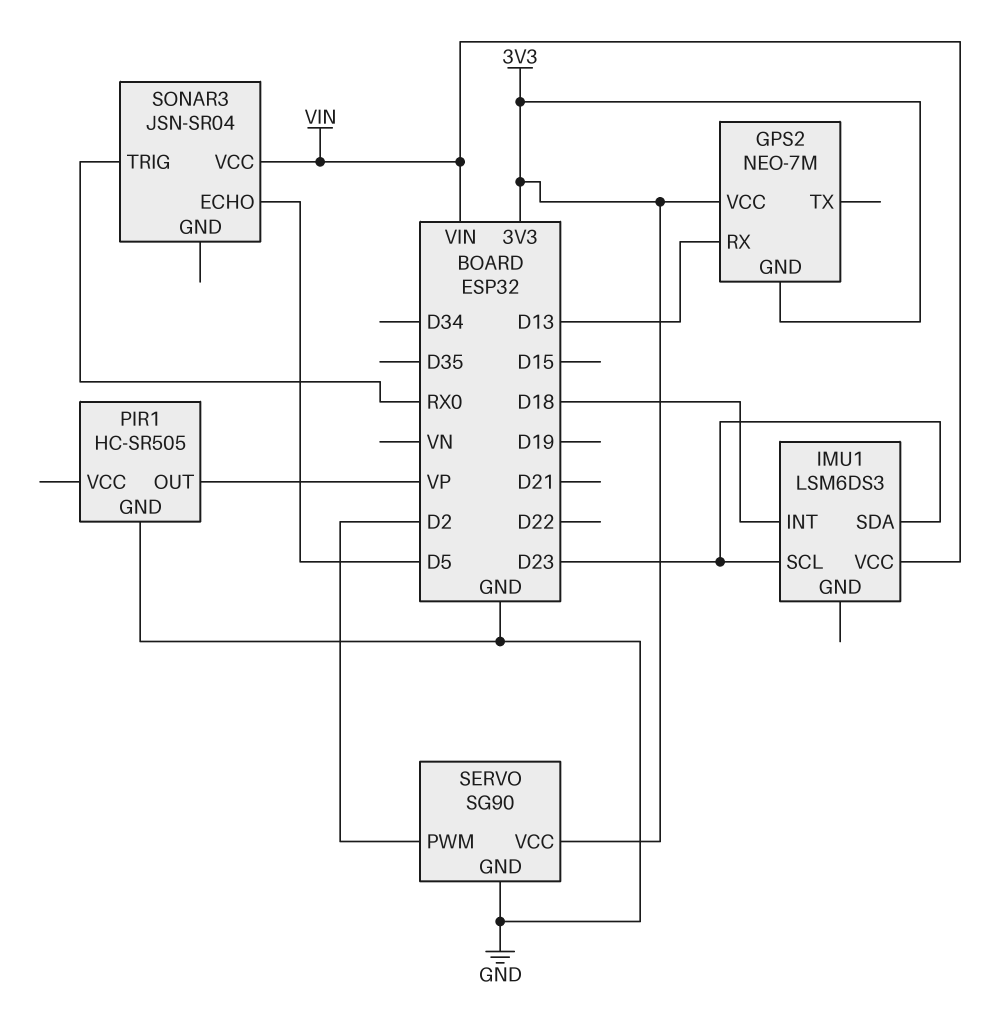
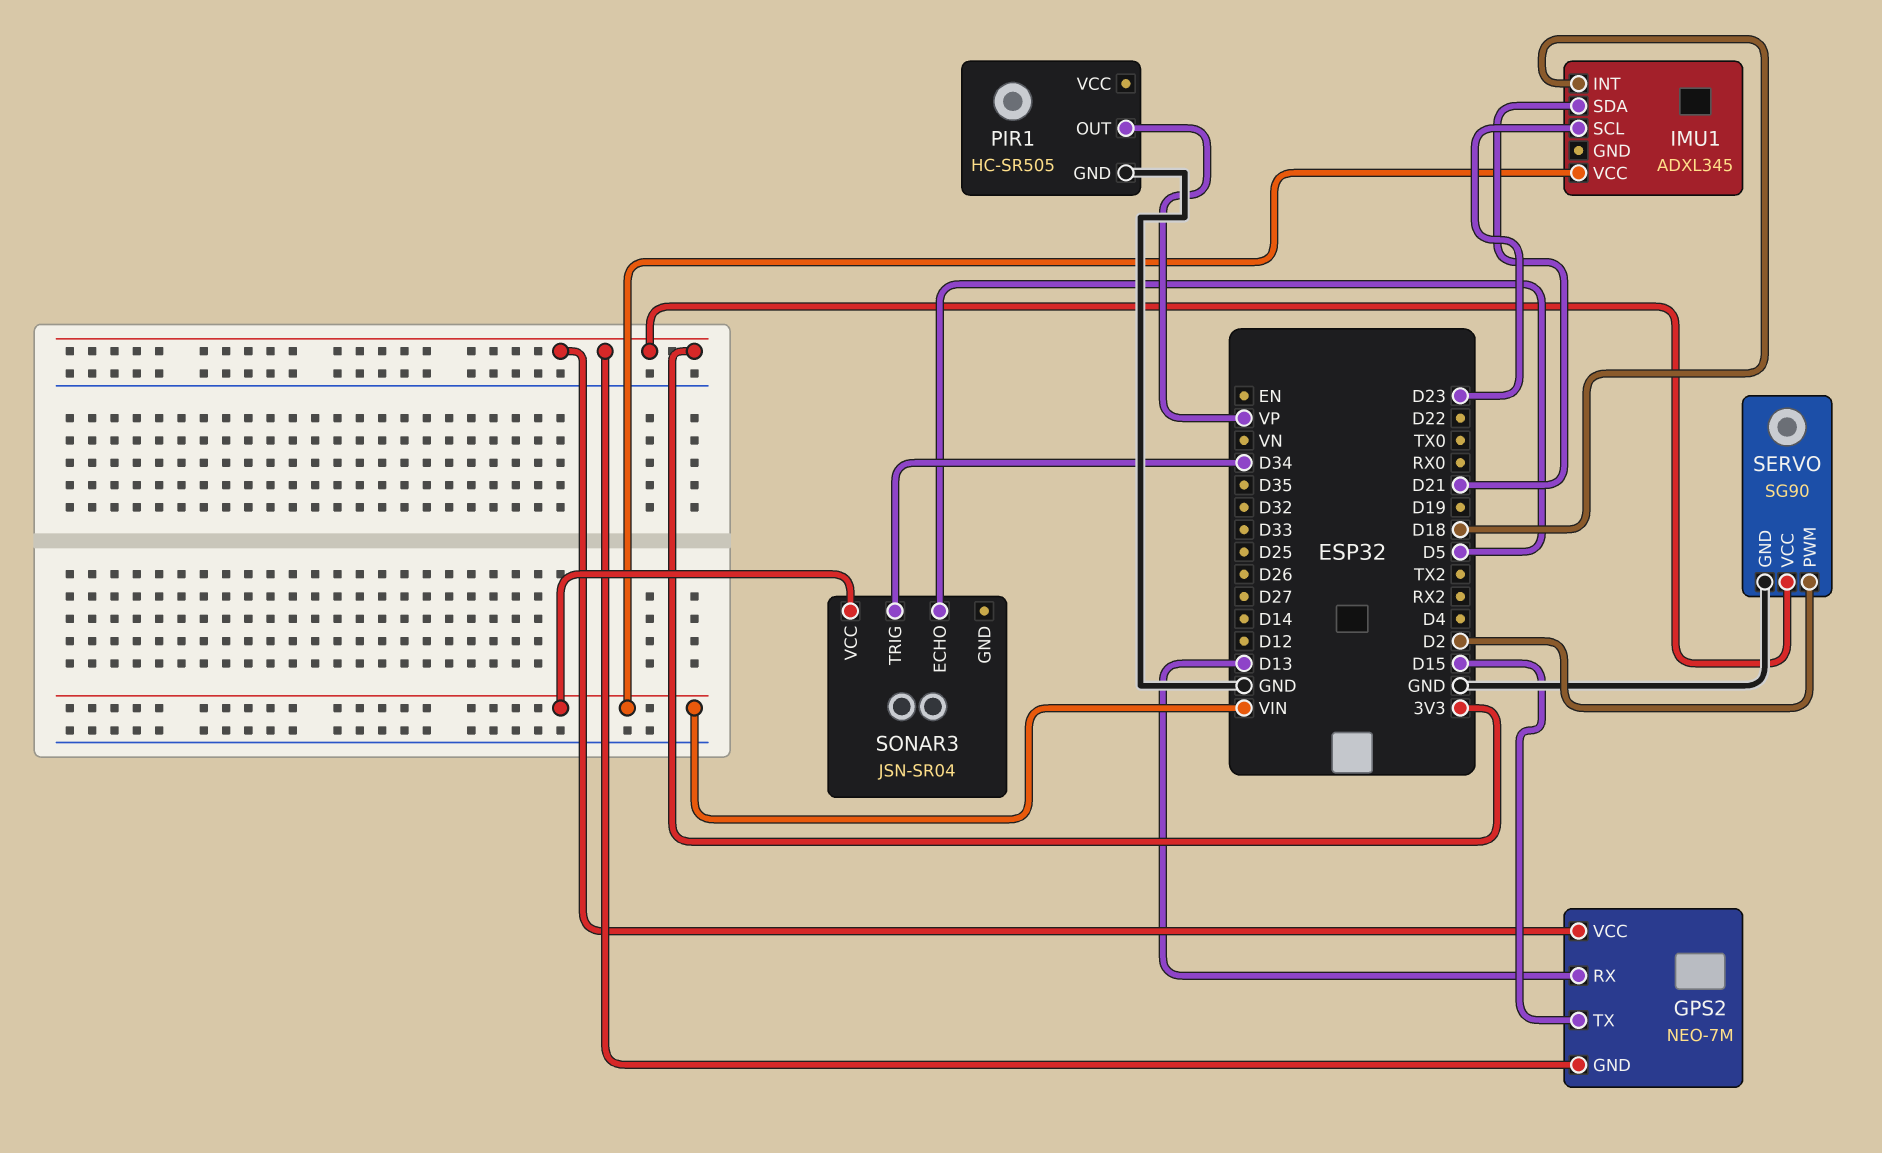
GPS2 pin TX: none -> D15
IMU1: LSM6DS3 -> ADXL345
IMU1 pin SDA: D23 -> D21
SONAR3 pin TRIG: RX0 -> D34

